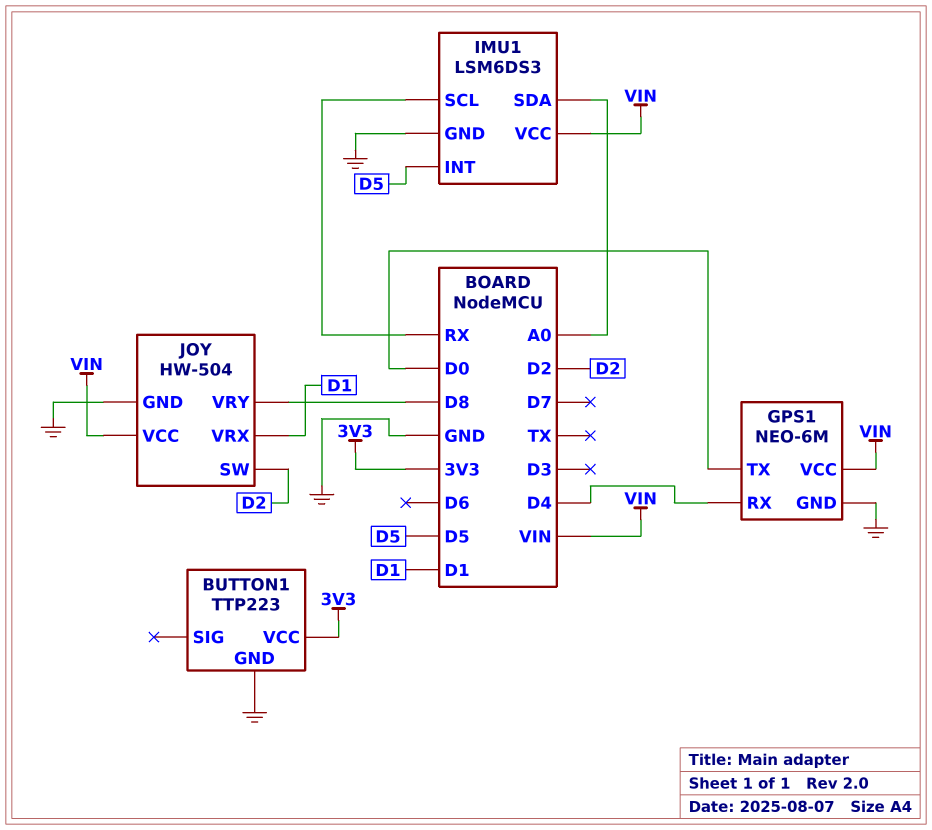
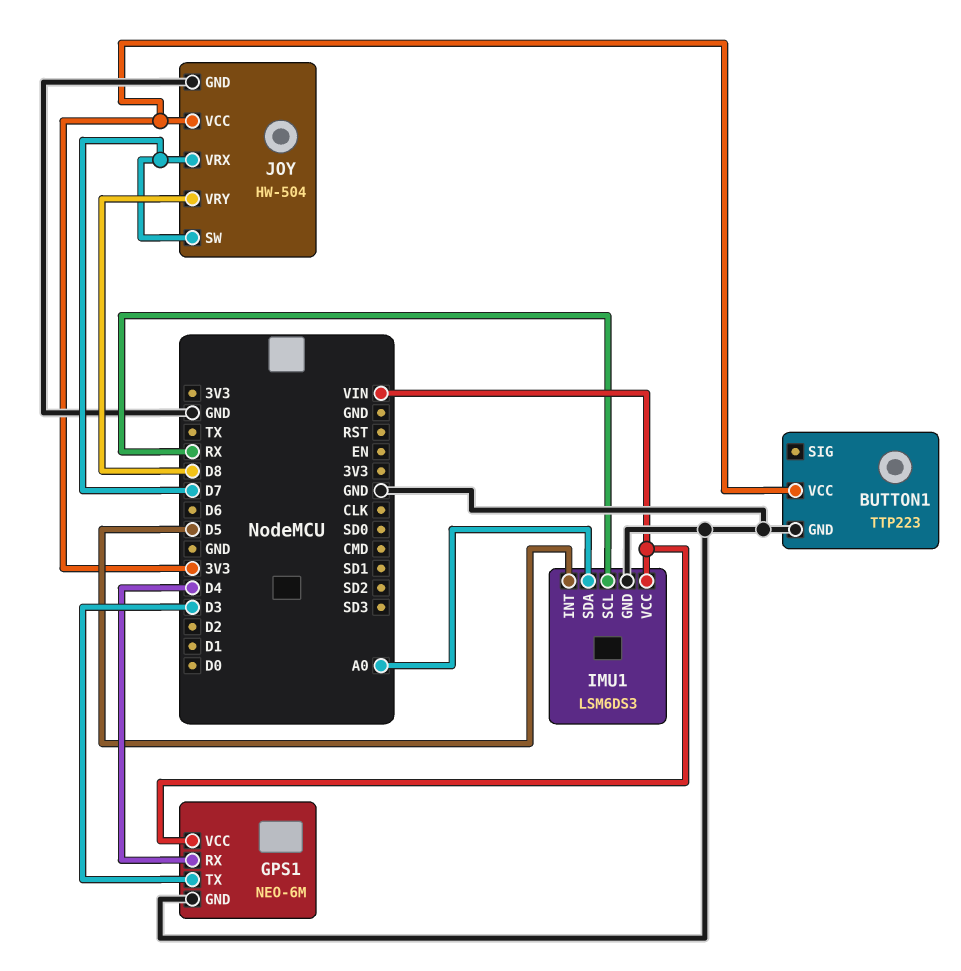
GPS1 pin TX: D0 -> D3
JOY pin SW: D2 -> D7
JOY pin VCC: VIN -> 3V3
JOY pin VRX: D1 -> D7

